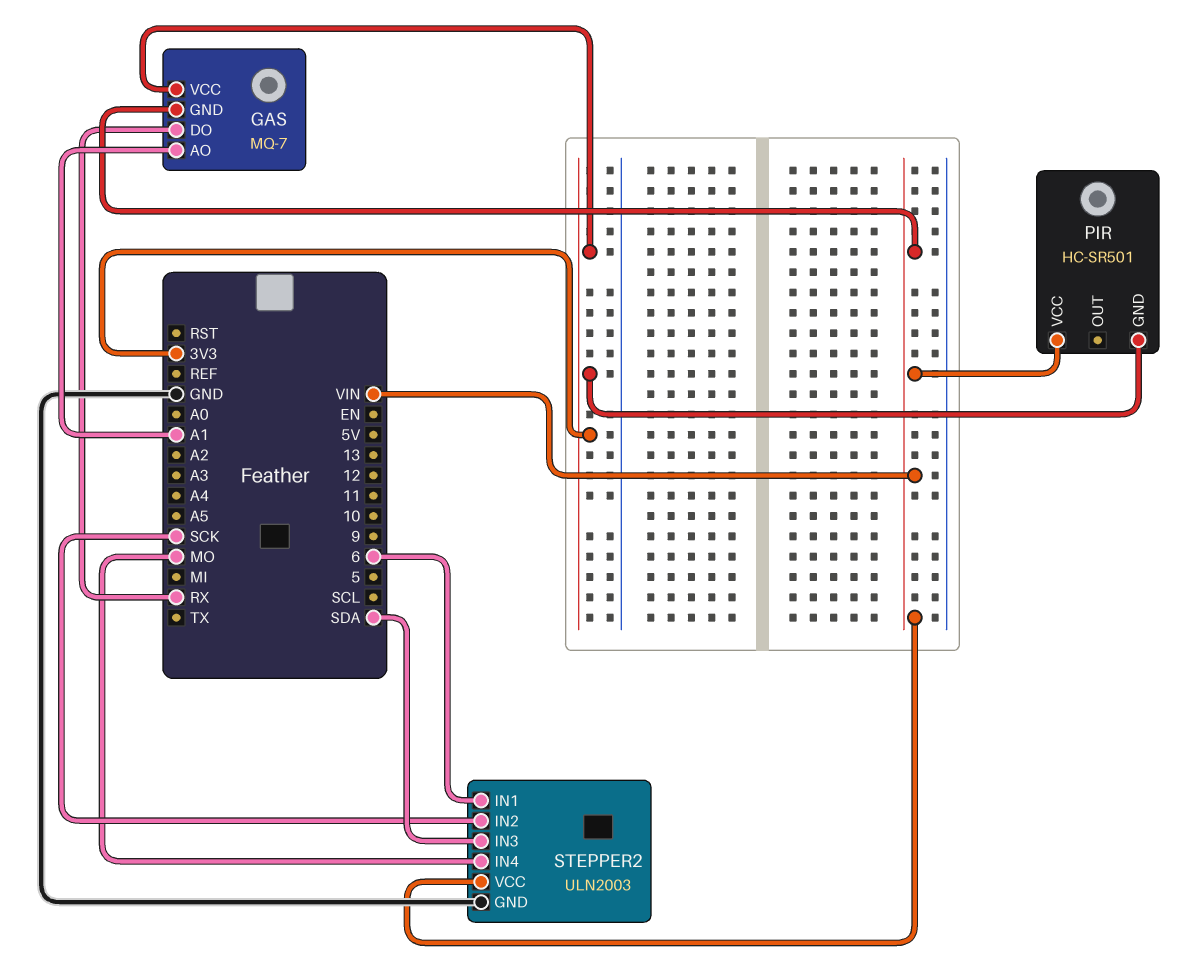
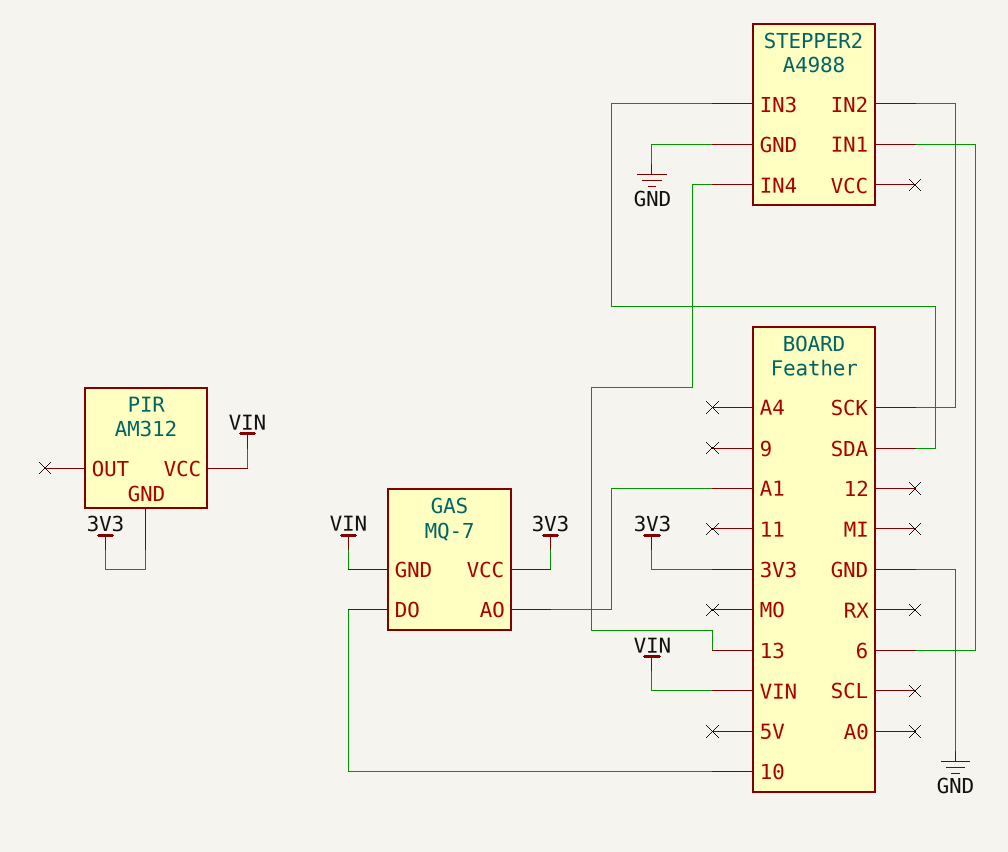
GAS pin DO: RX -> 10
PIR: HC-SR501 -> AM312
STEPPER2: ULN2003 -> A4988
STEPPER2 pin IN4: MO -> 13
STEPPER2 pin VCC: VIN -> none

